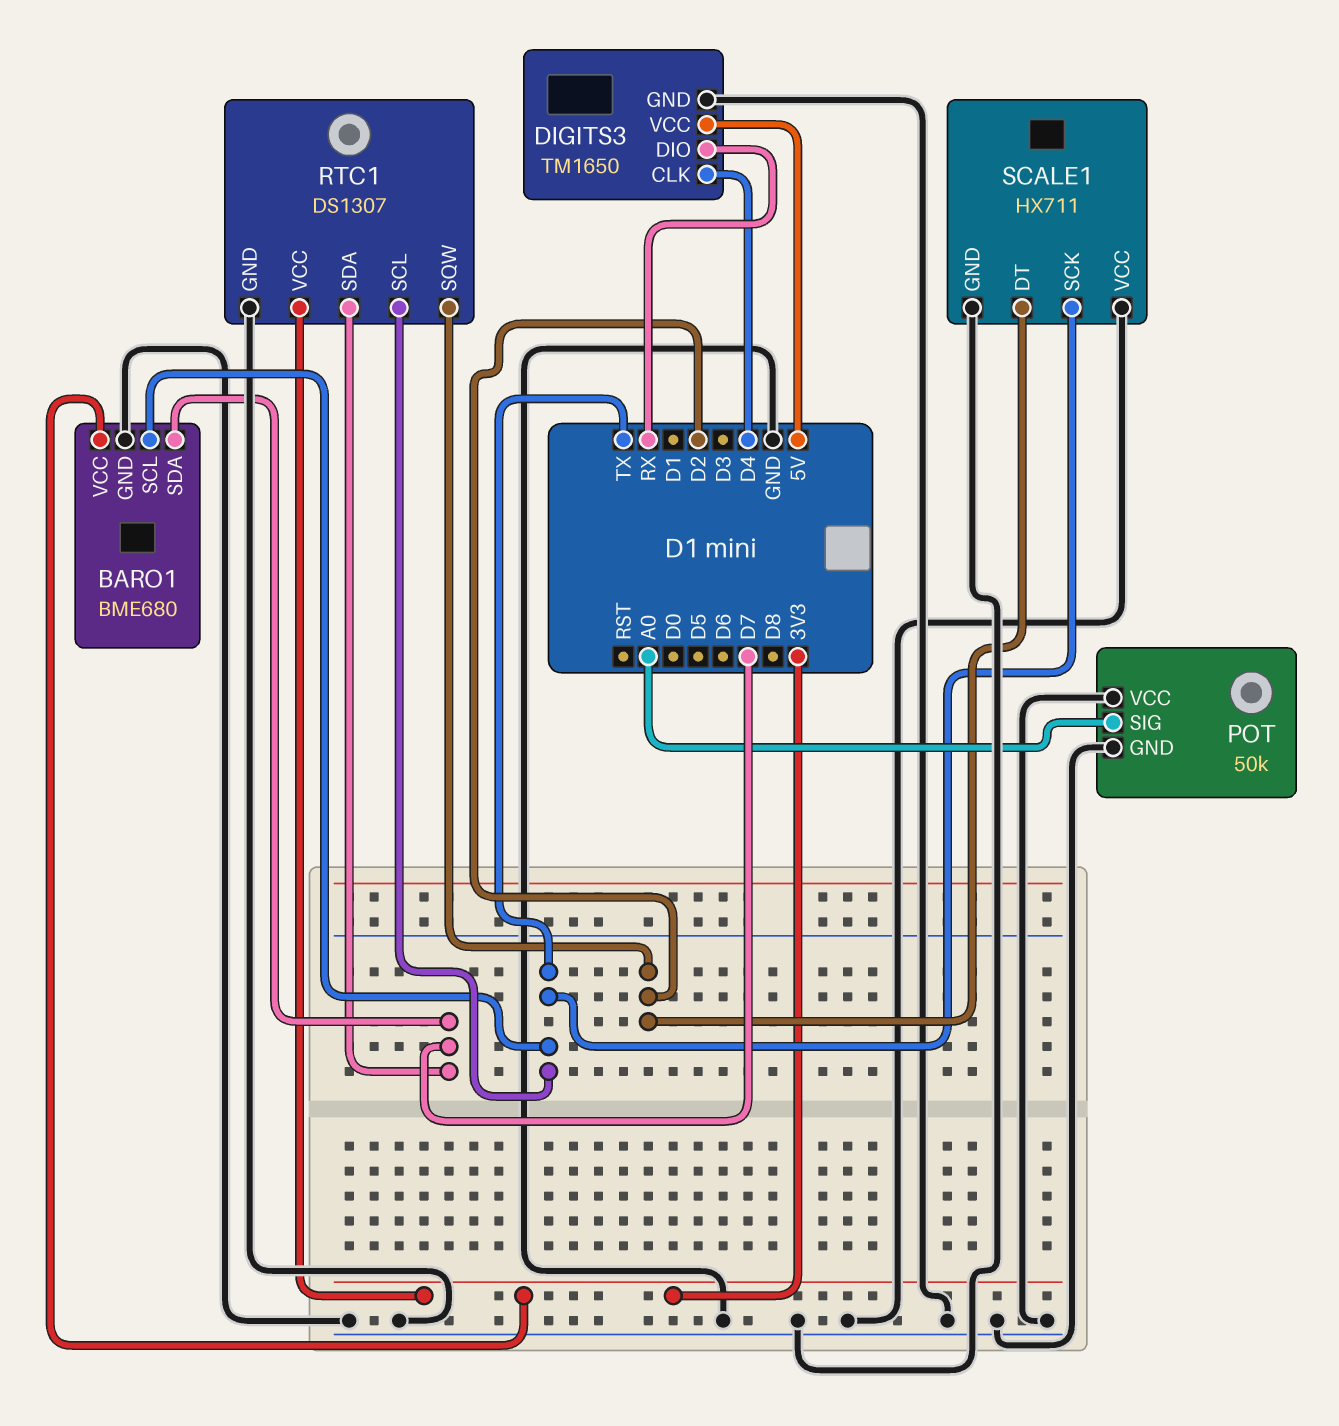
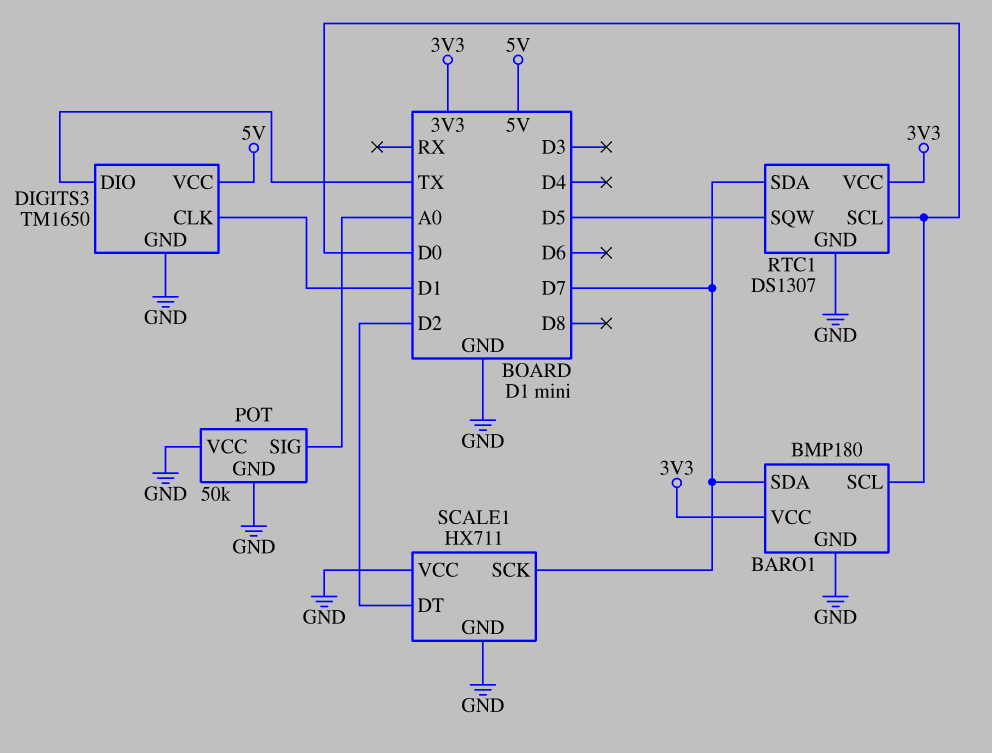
BARO1: BME680 -> BMP180
BARO1 pin SCL: TX -> D0
DIGITS3 pin CLK: D4 -> D1
DIGITS3 pin DIO: RX -> TX
RTC1 pin SCL: TX -> D0
RTC1 pin SQW: D2 -> D5
SCALE1 pin SCK: TX -> D7

